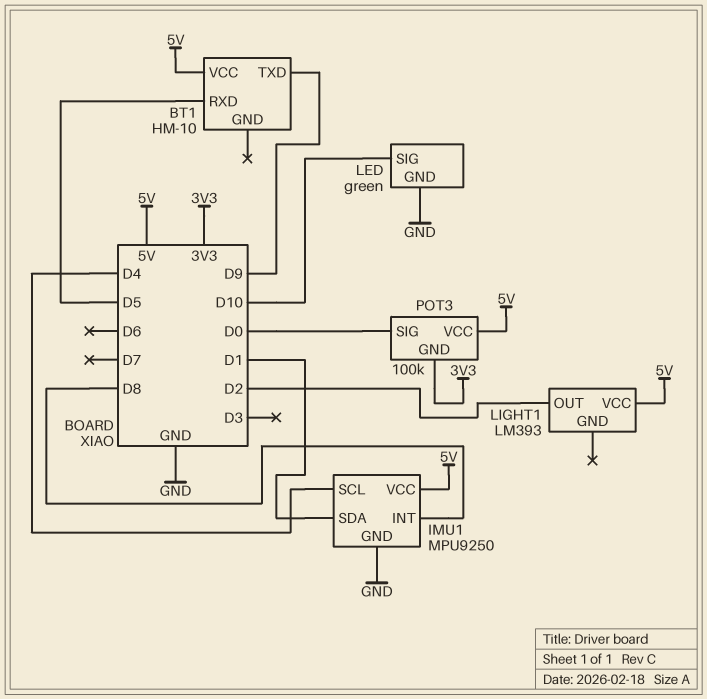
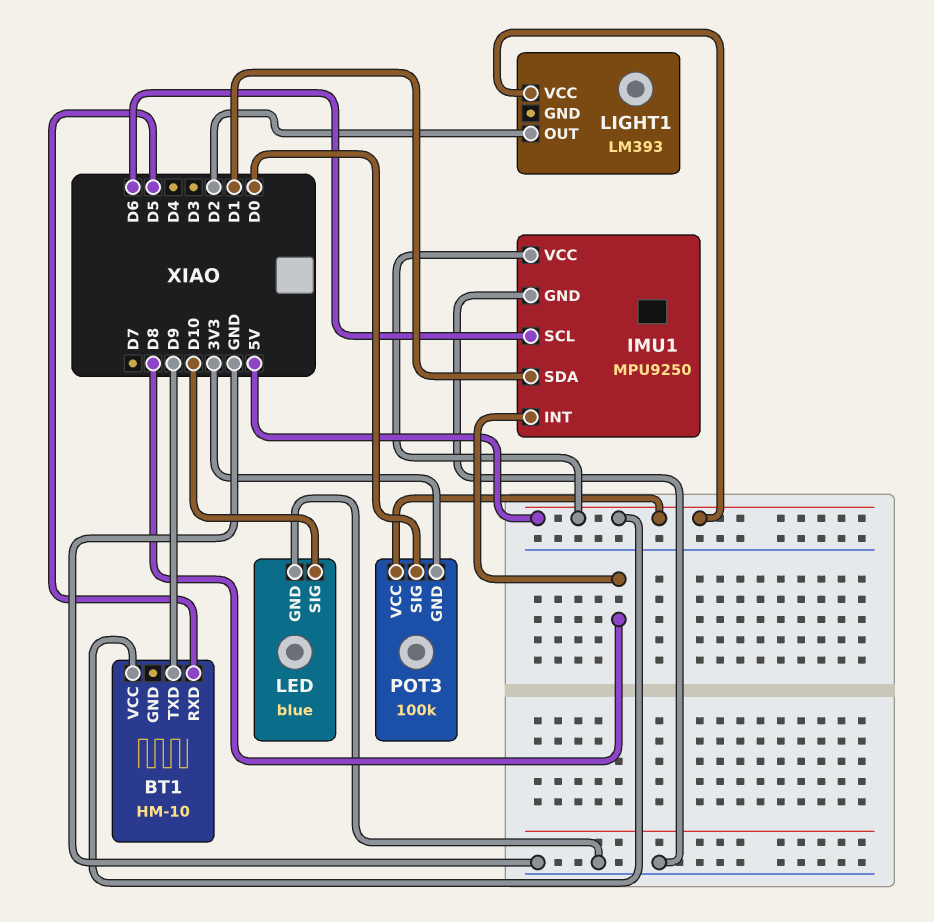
IMU1 pin SCL: D4 -> D6
LED: green -> blue

